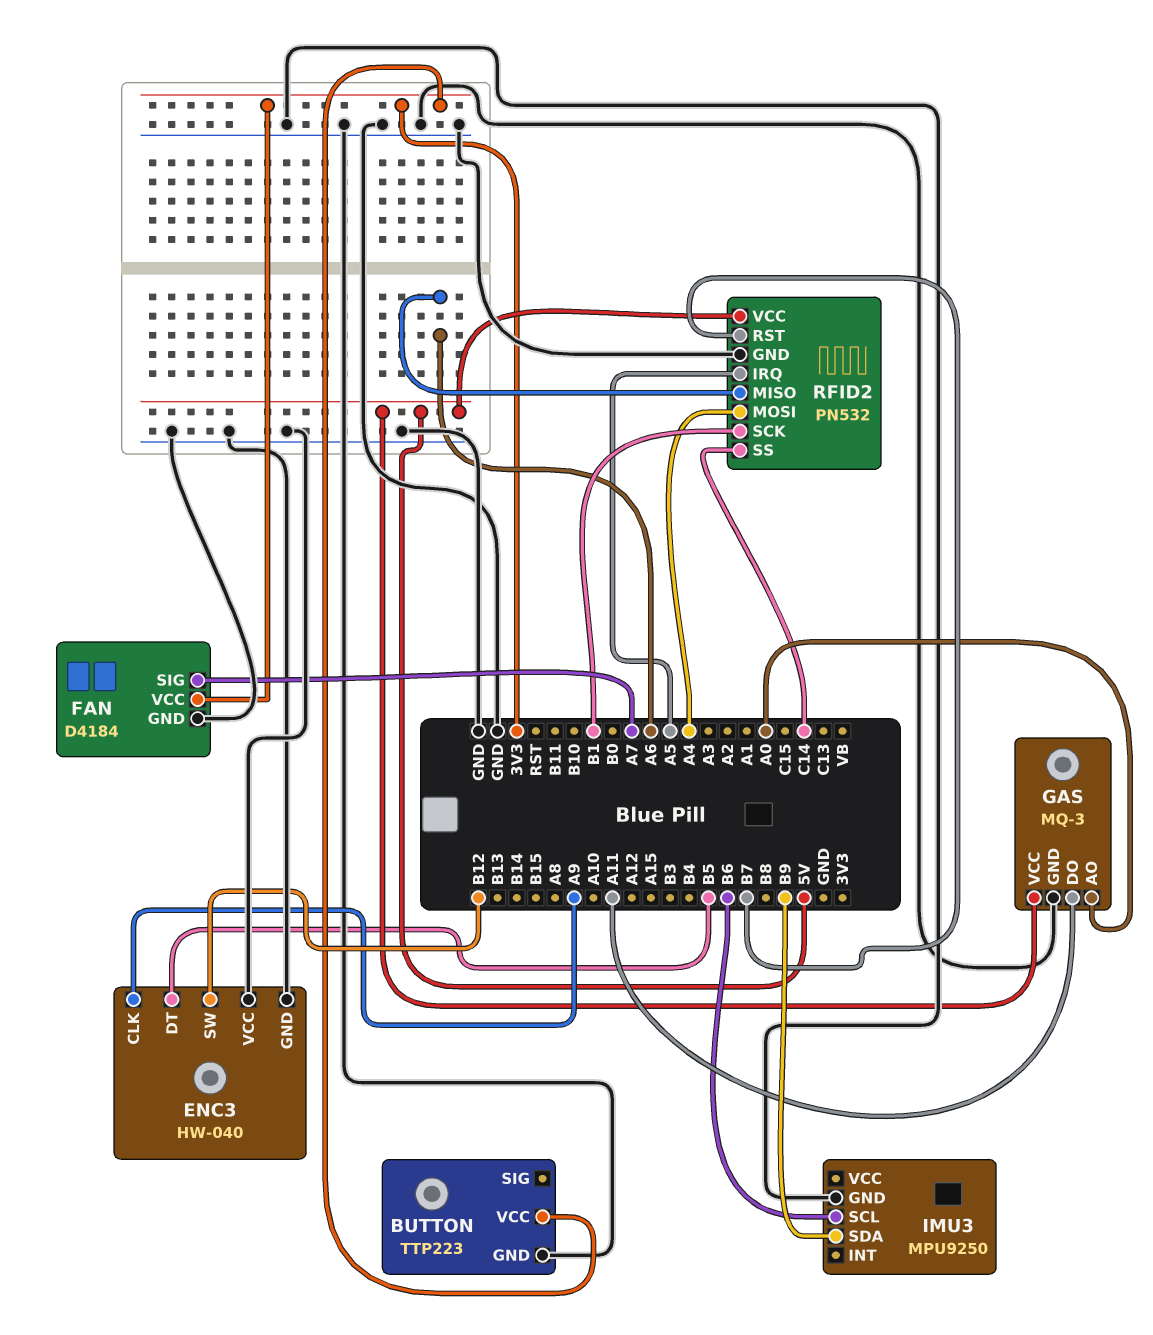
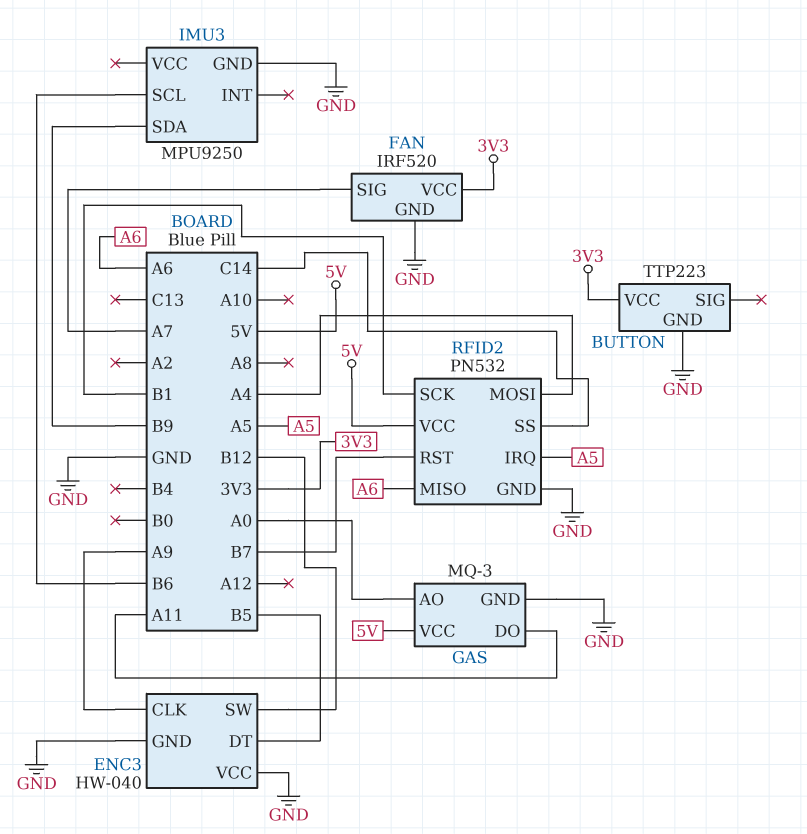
FAN: D4184 -> IRF520

